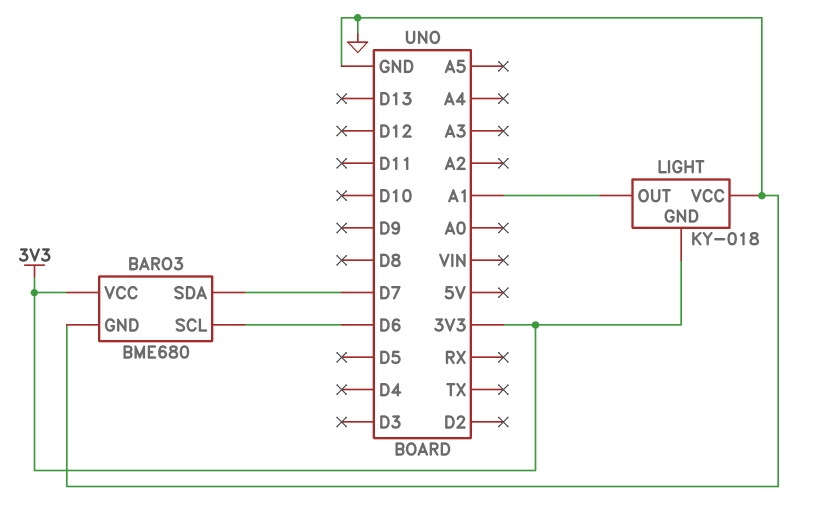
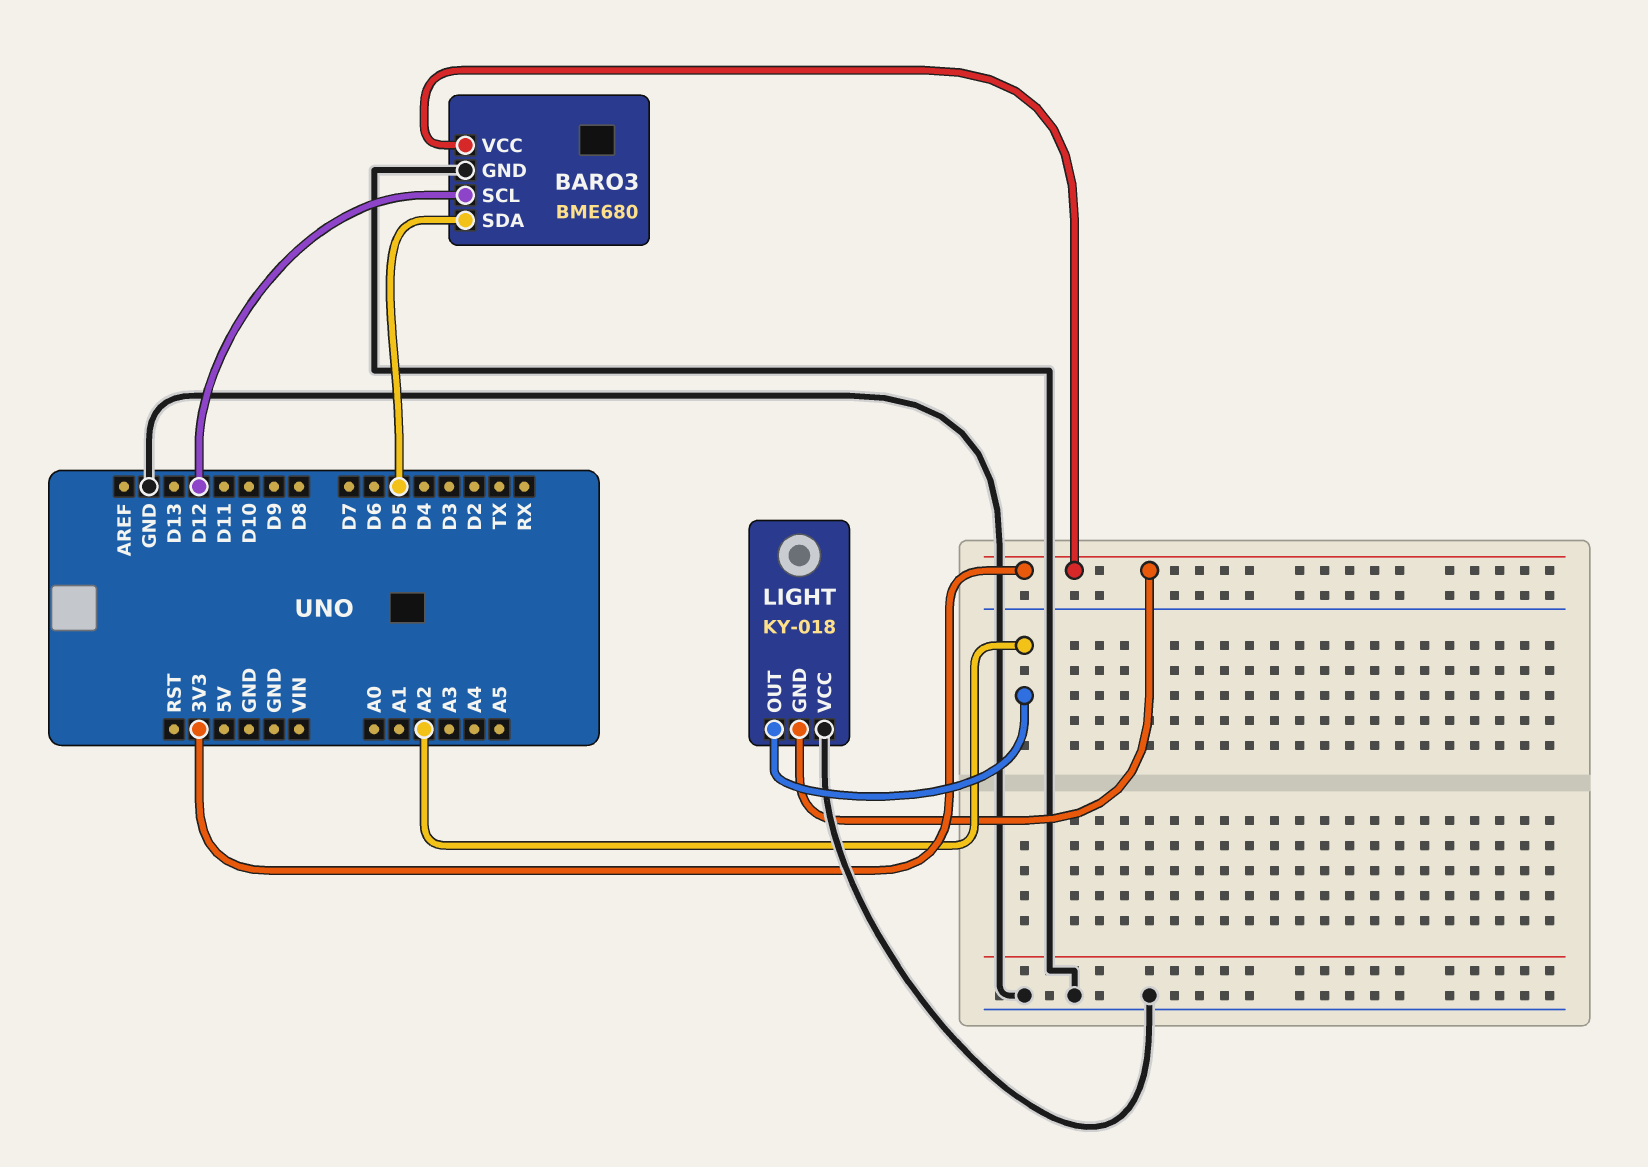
BARO3 pin SCL: D6 -> D12
BARO3 pin SDA: D7 -> D5
LIGHT pin OUT: A1 -> A2

